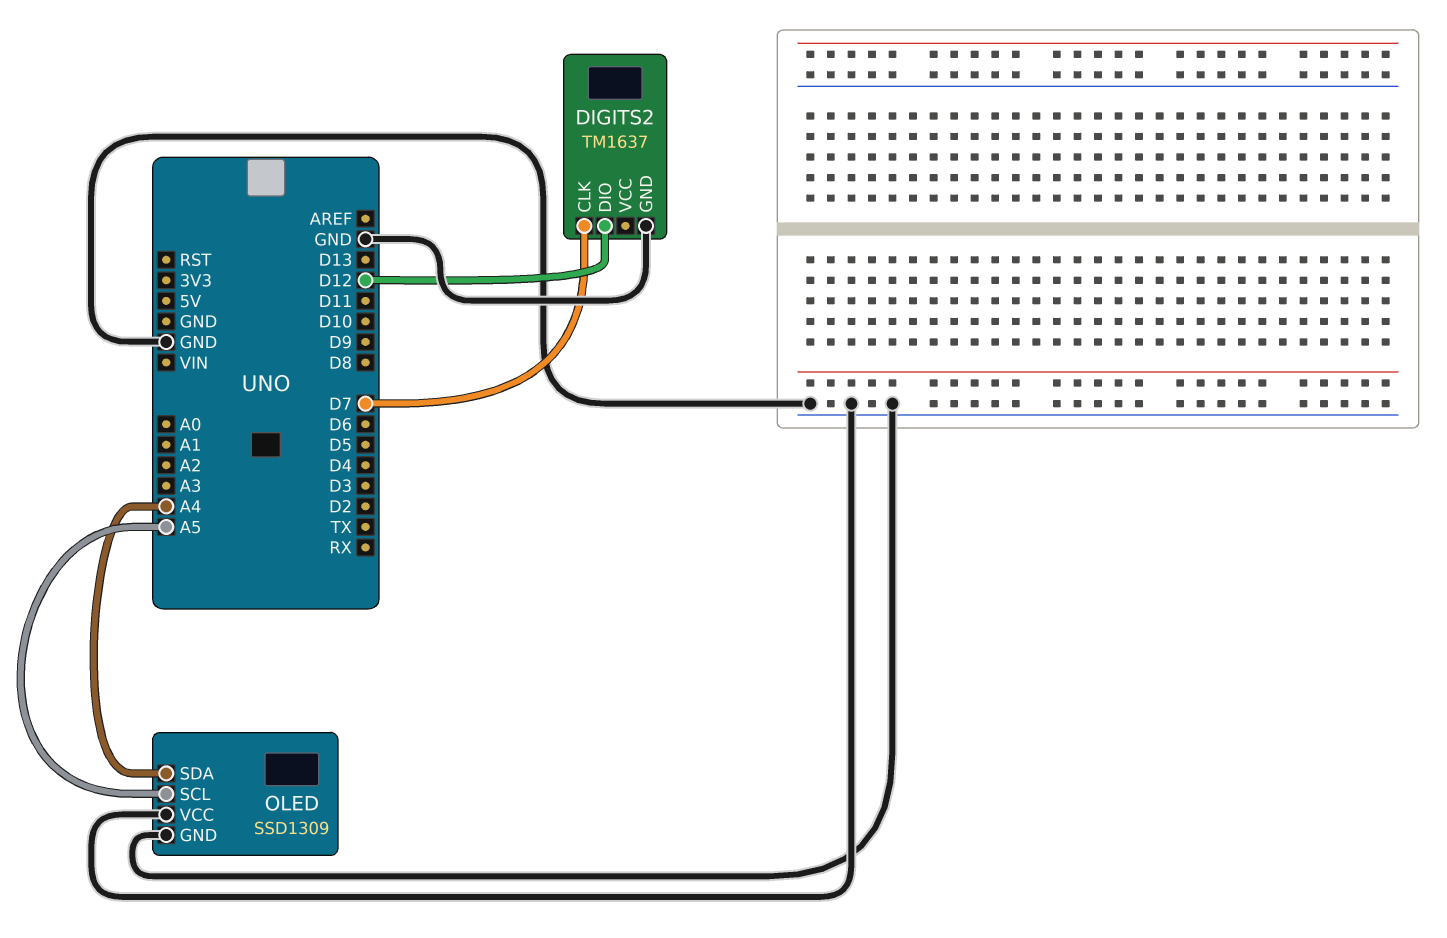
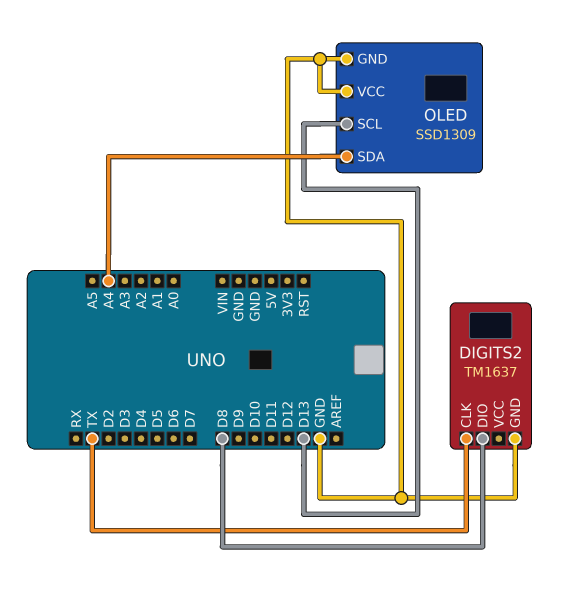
DIGITS2 pin CLK: D7 -> TX
DIGITS2 pin DIO: D12 -> D8
OLED pin SCL: A5 -> D13

